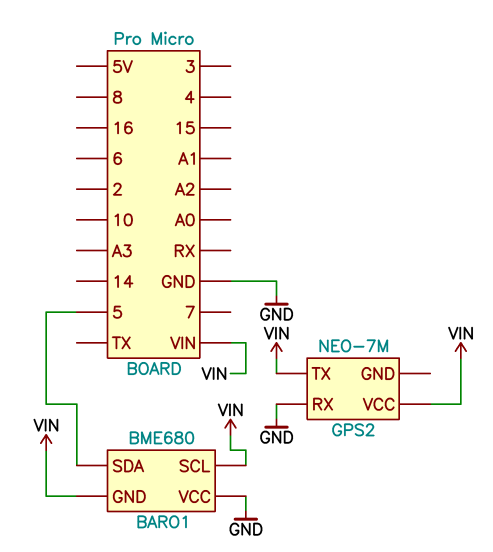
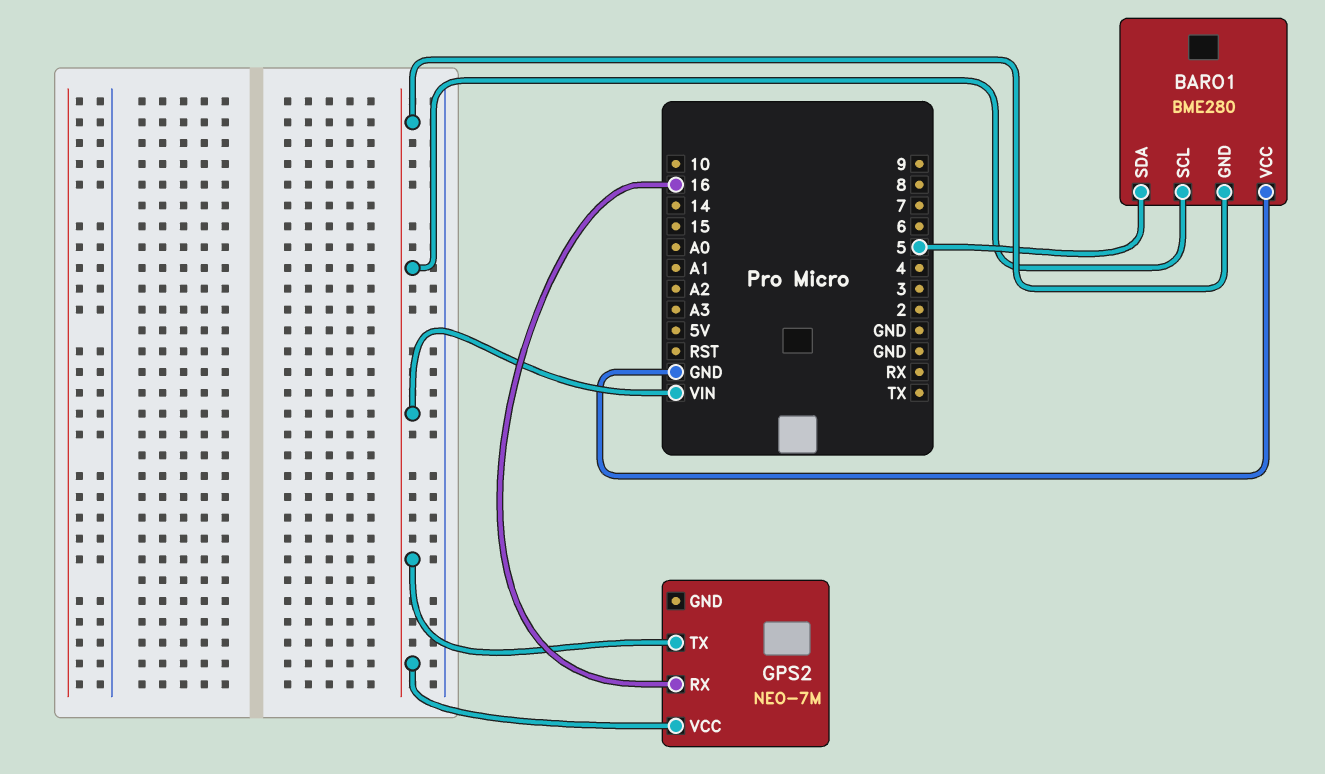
BARO1: BME680 -> BME280
GPS2 pin RX: GND -> 16

